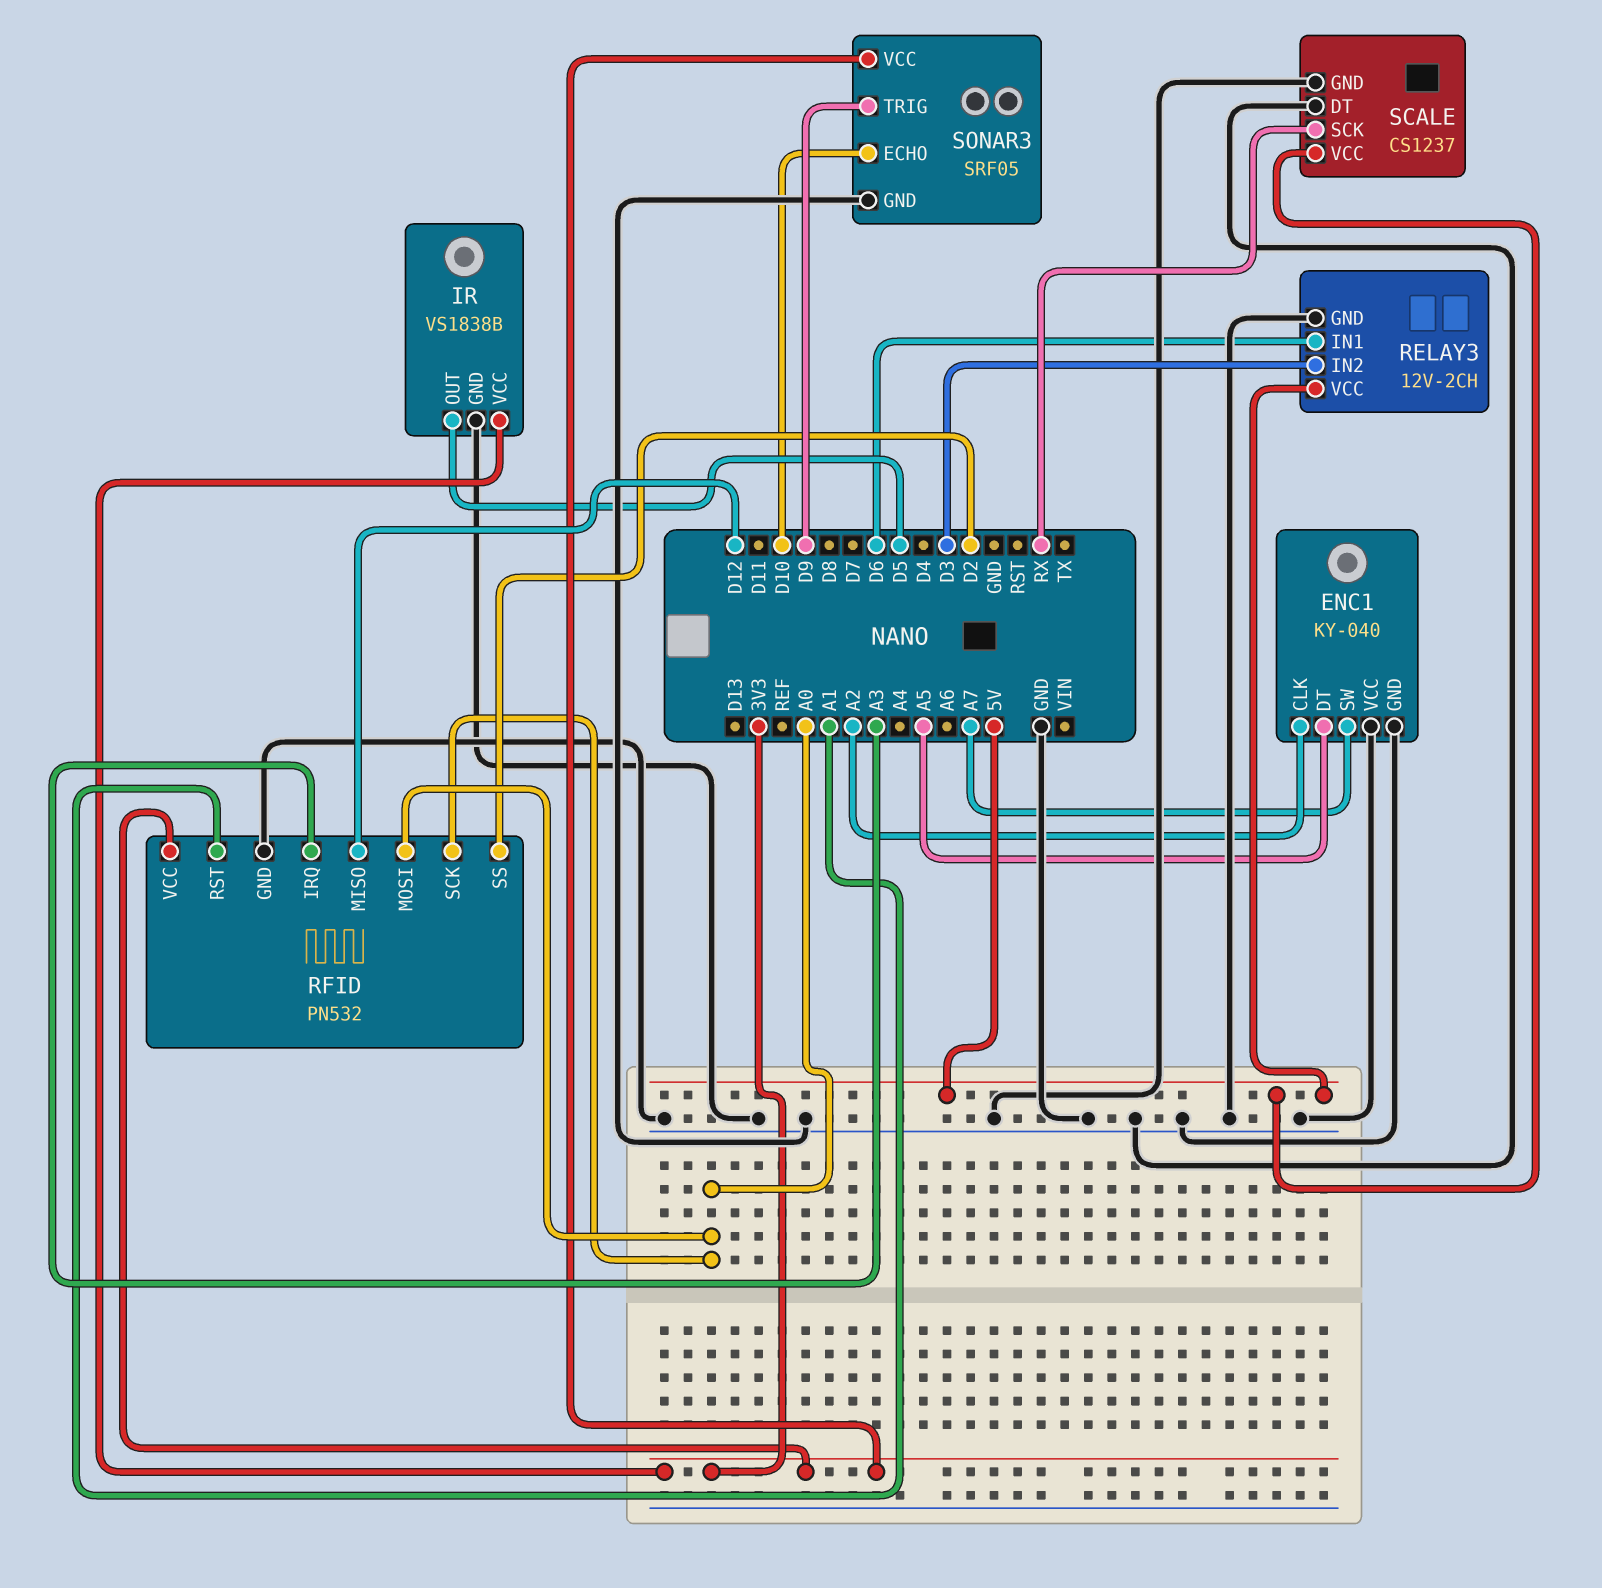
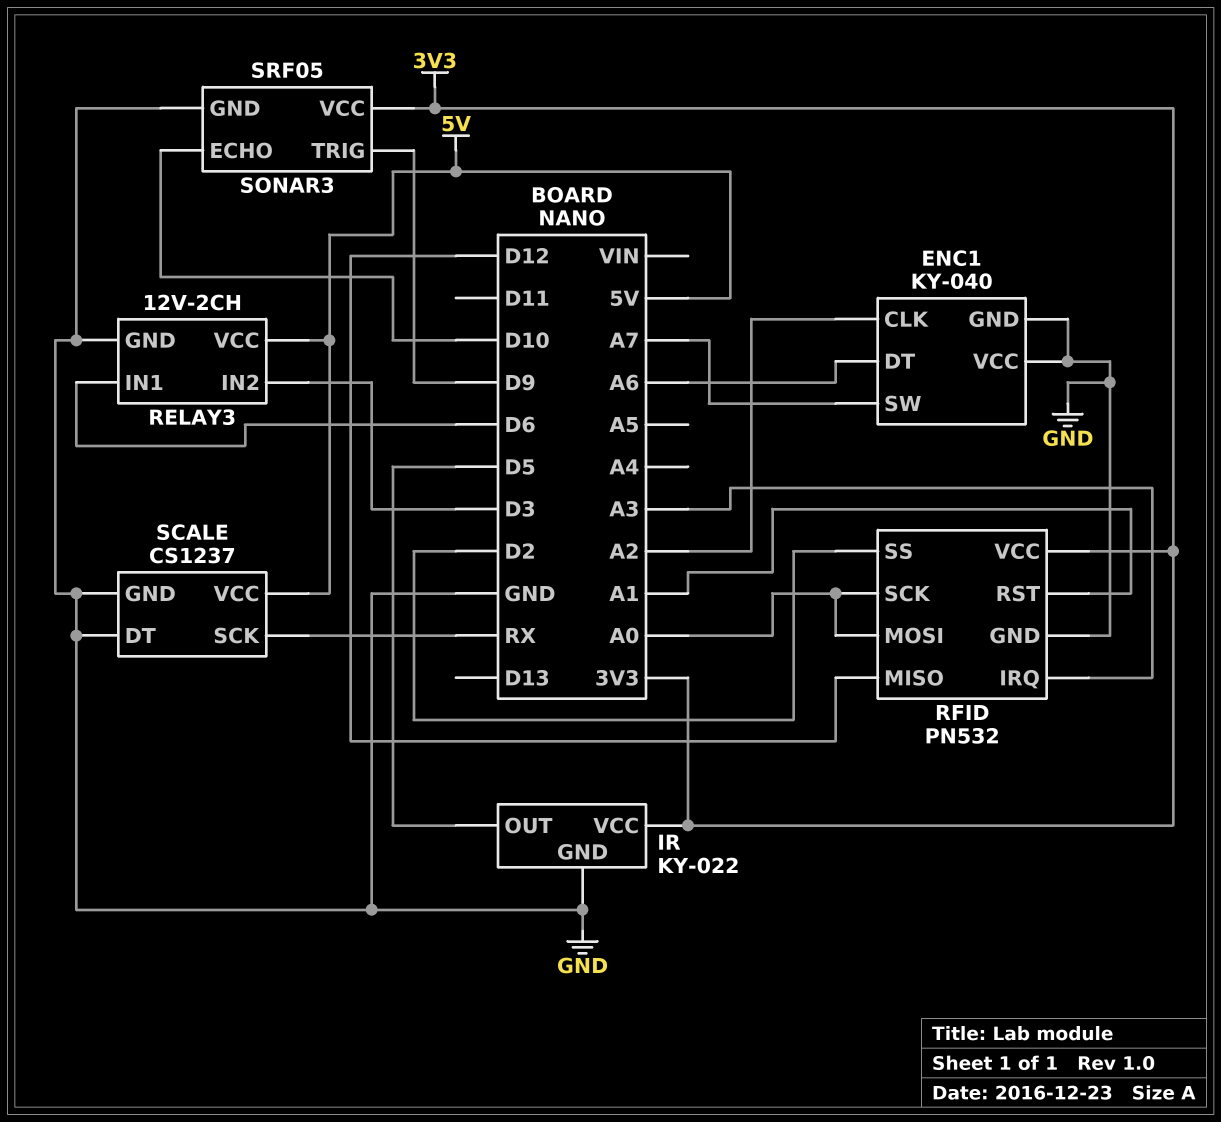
ENC1 pin DT: A5 -> A6
IR: VS1838B -> KY-022

